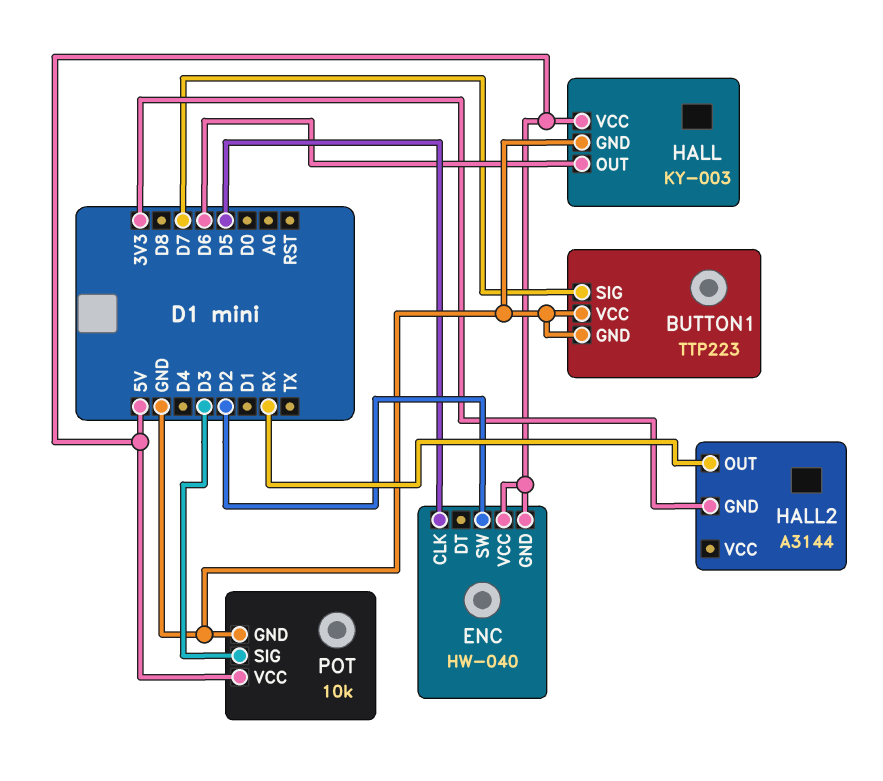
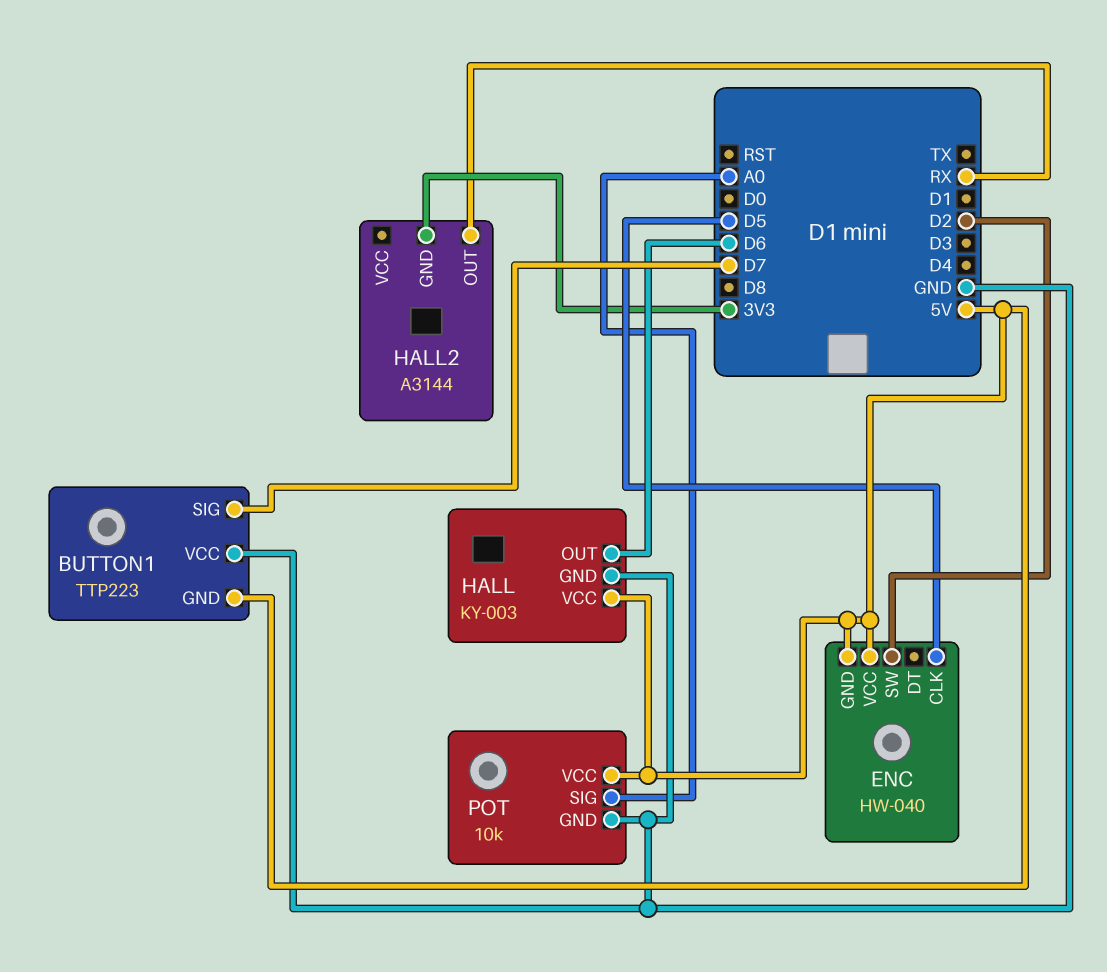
BUTTON1 pin GND: GND -> 5V
POT pin SIG: D3 -> A0

